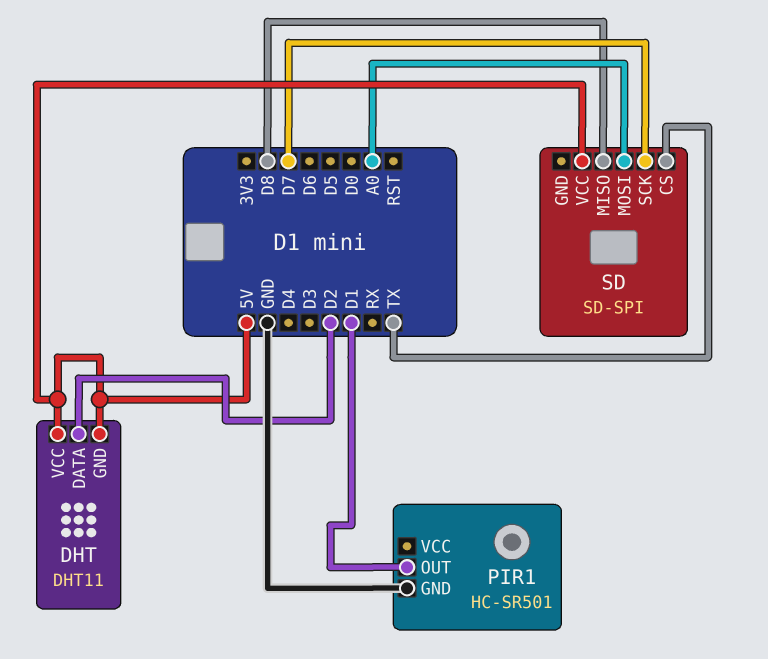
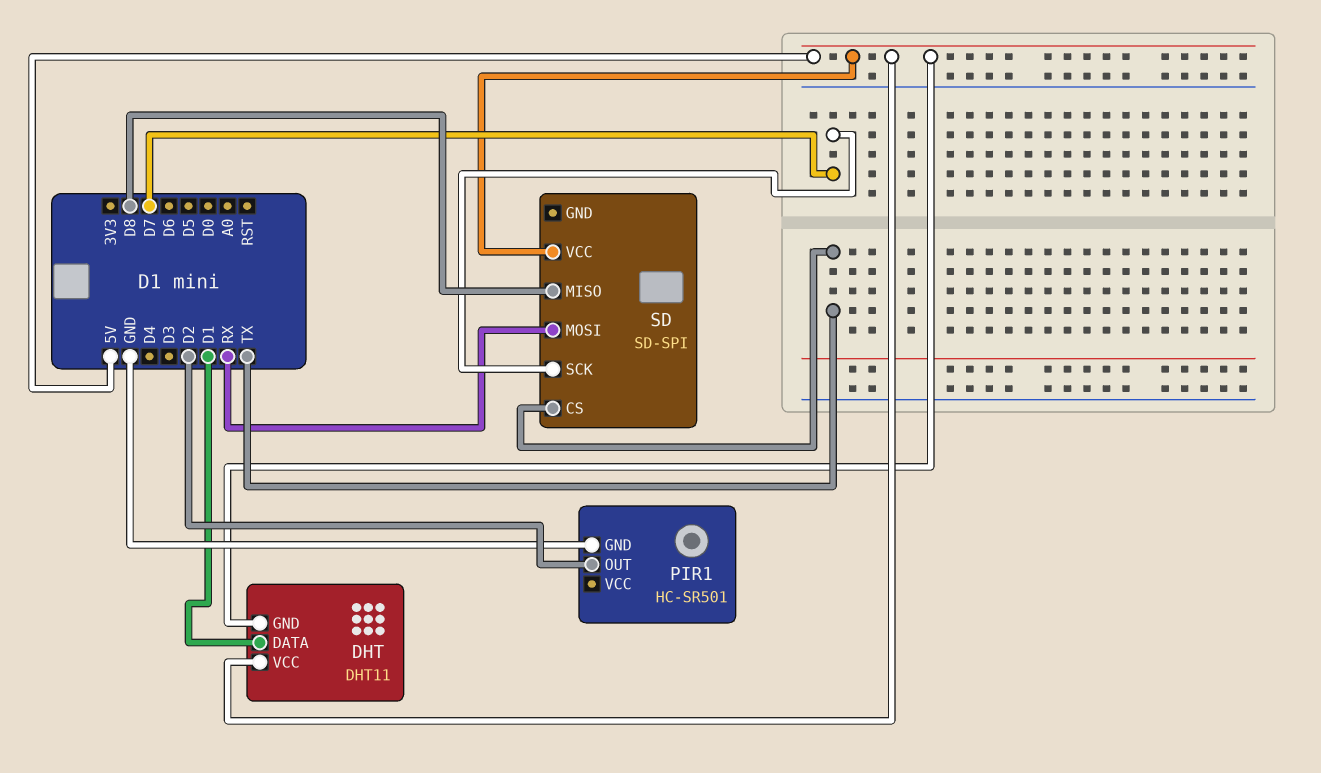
DHT pin DATA: D2 -> D1
PIR1 pin OUT: D1 -> D2
SD pin MOSI: A0 -> RX

